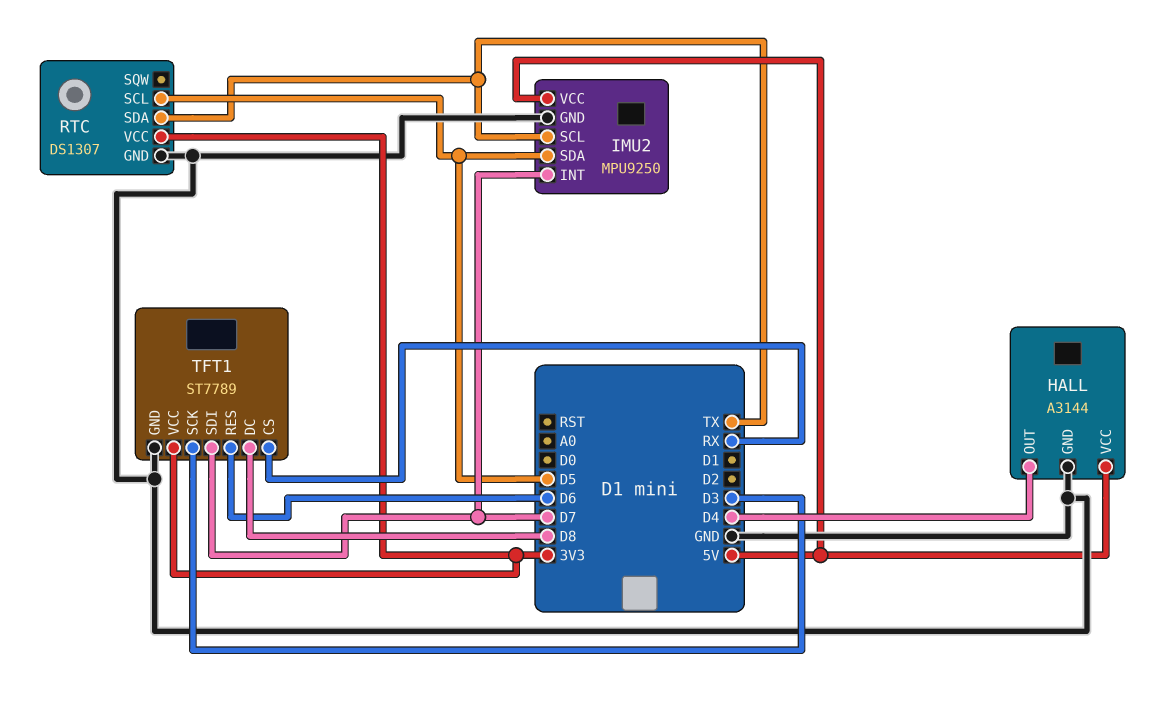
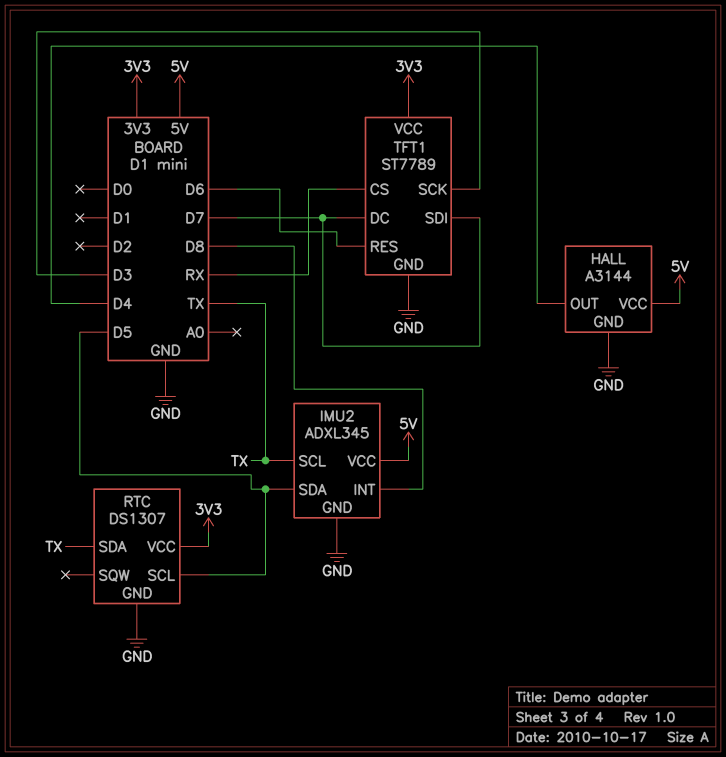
IMU2: MPU9250 -> ADXL345
IMU2 pin INT: D7 -> D8
TFT1 pin DC: D8 -> D7

